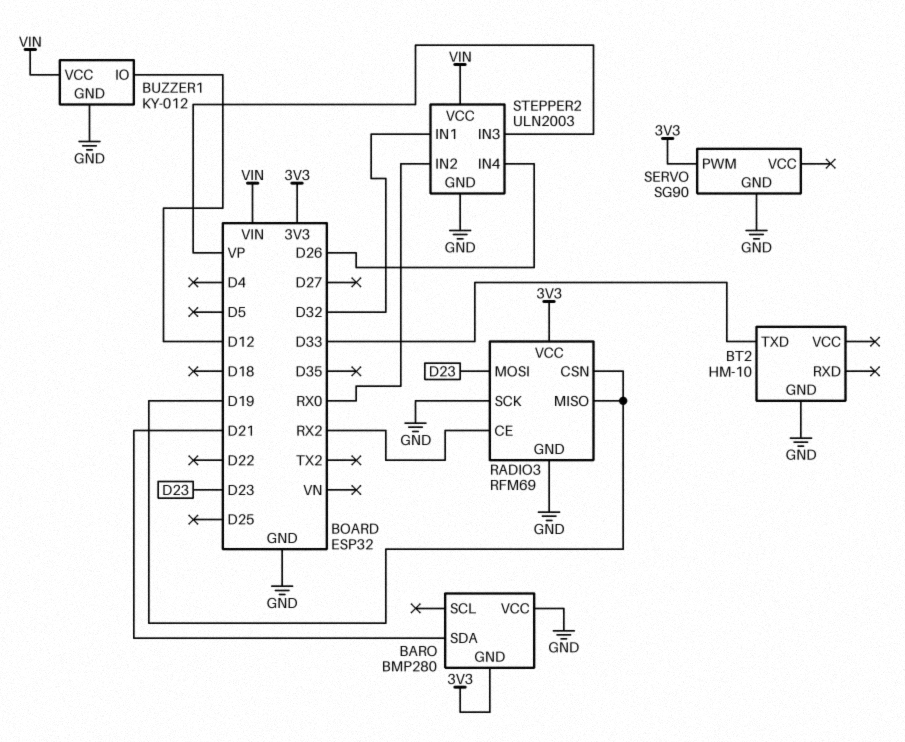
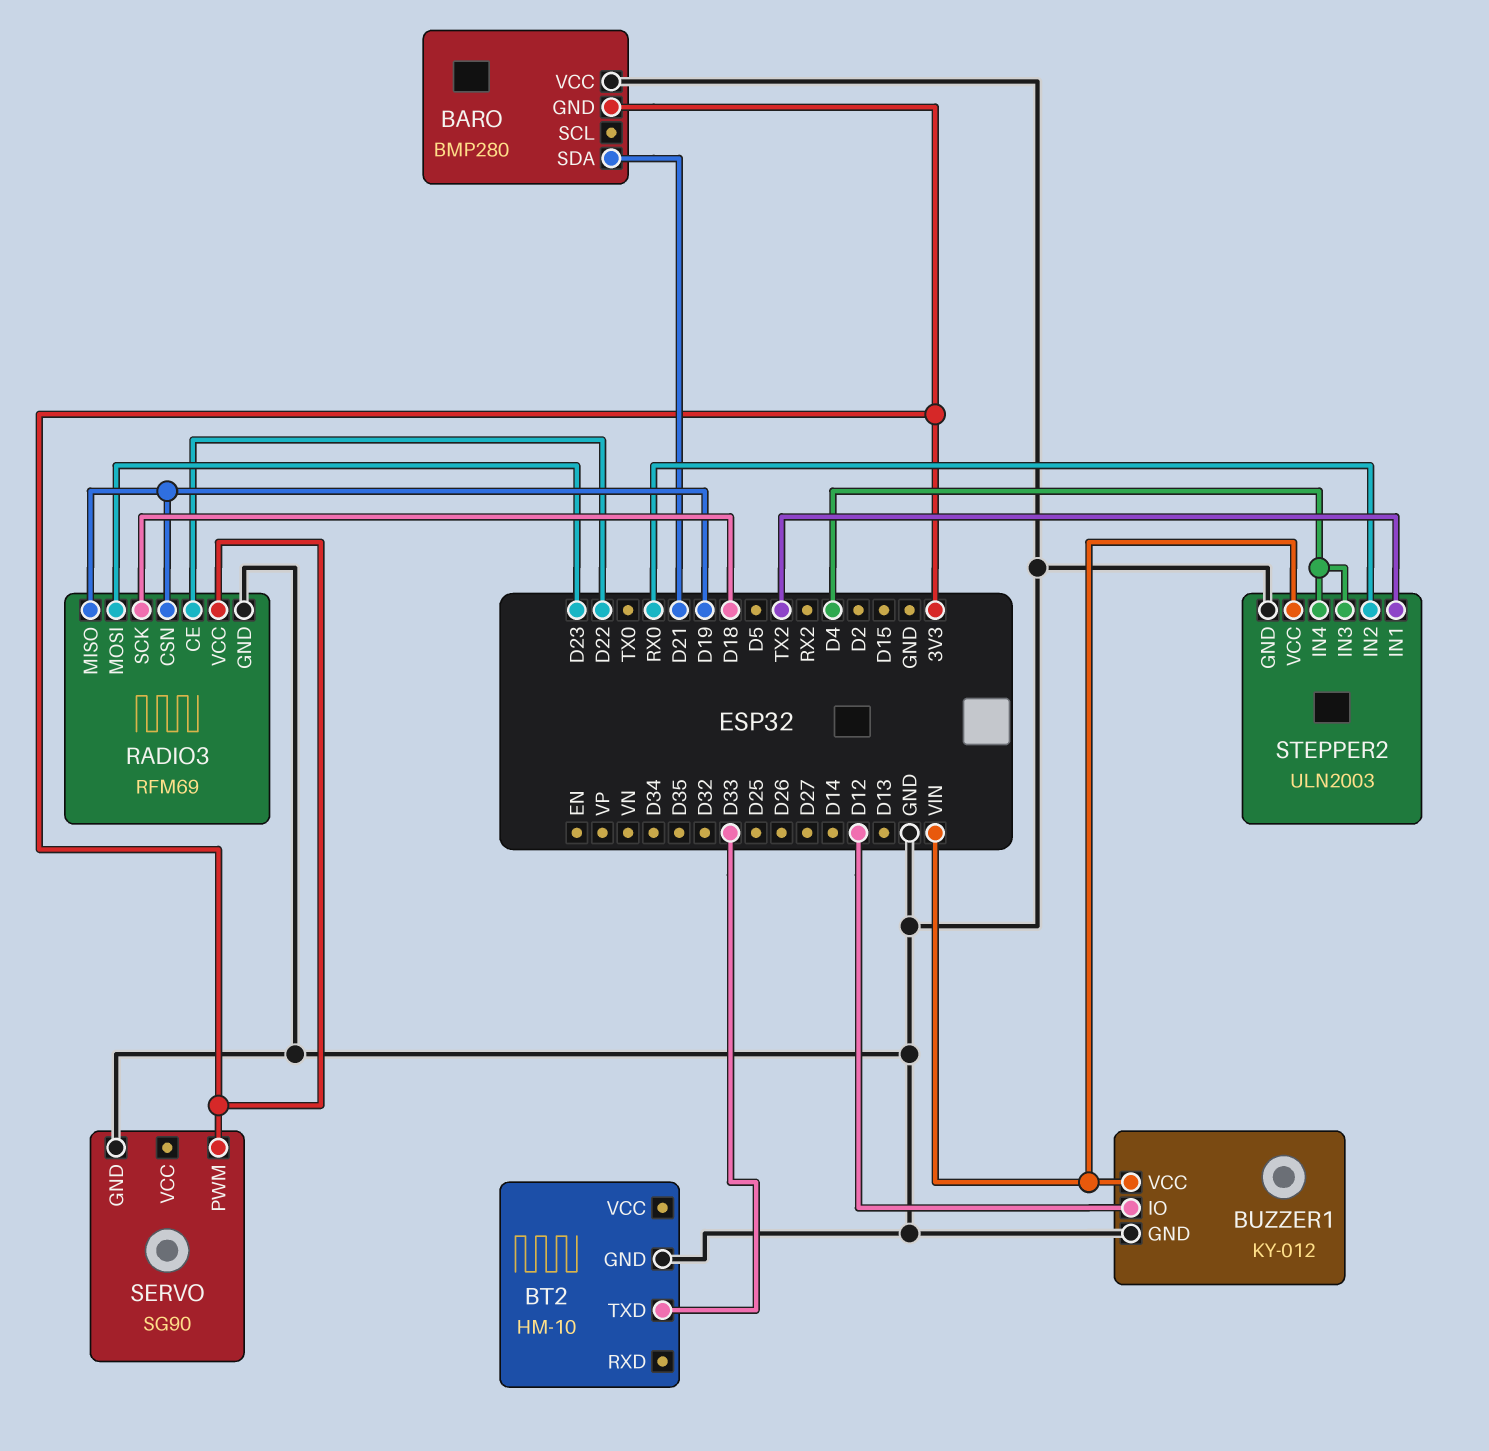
RADIO3 pin CE: RX2 -> D22
RADIO3 pin SCK: GND -> D18
STEPPER2 pin IN1: D32 -> TX2
STEPPER2 pin IN3: VP -> D4
STEPPER2 pin IN4: D26 -> D4

